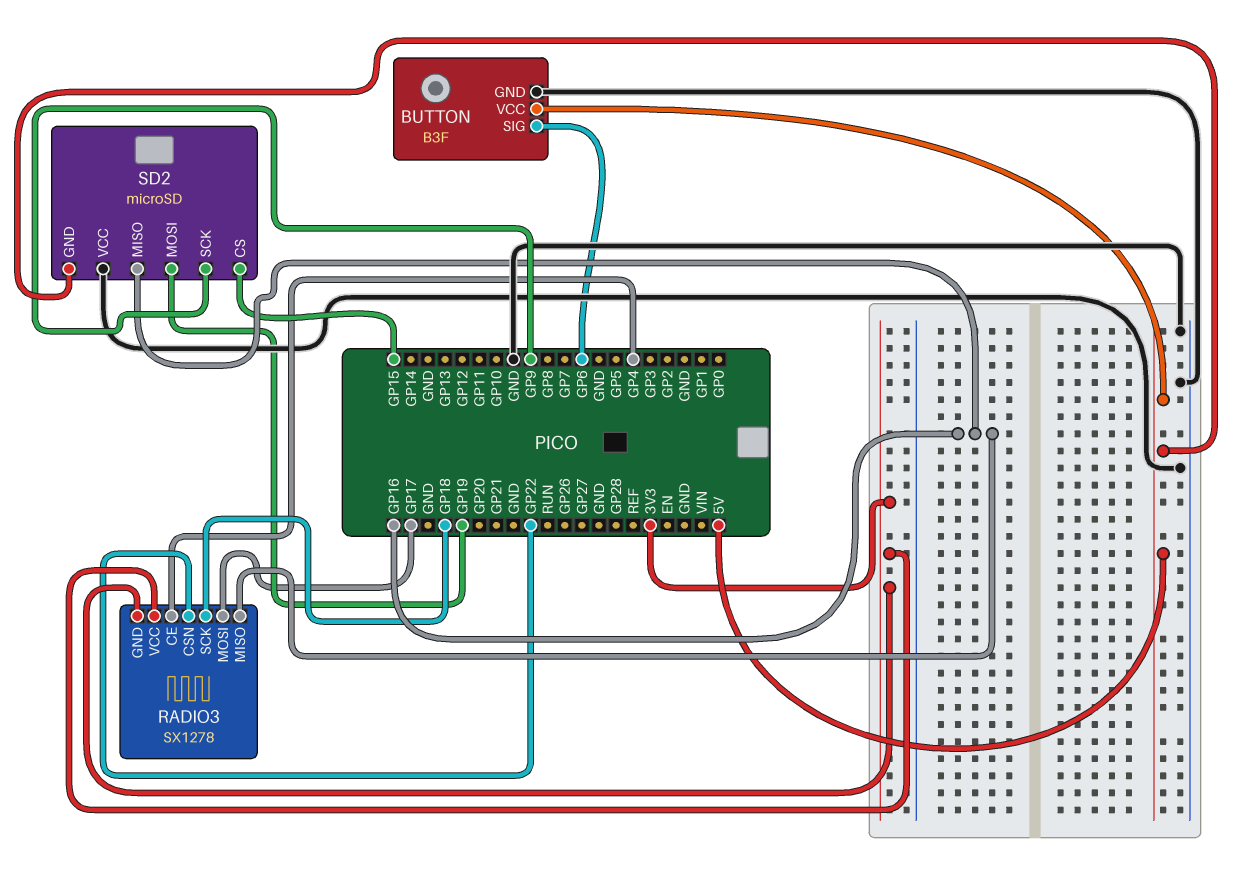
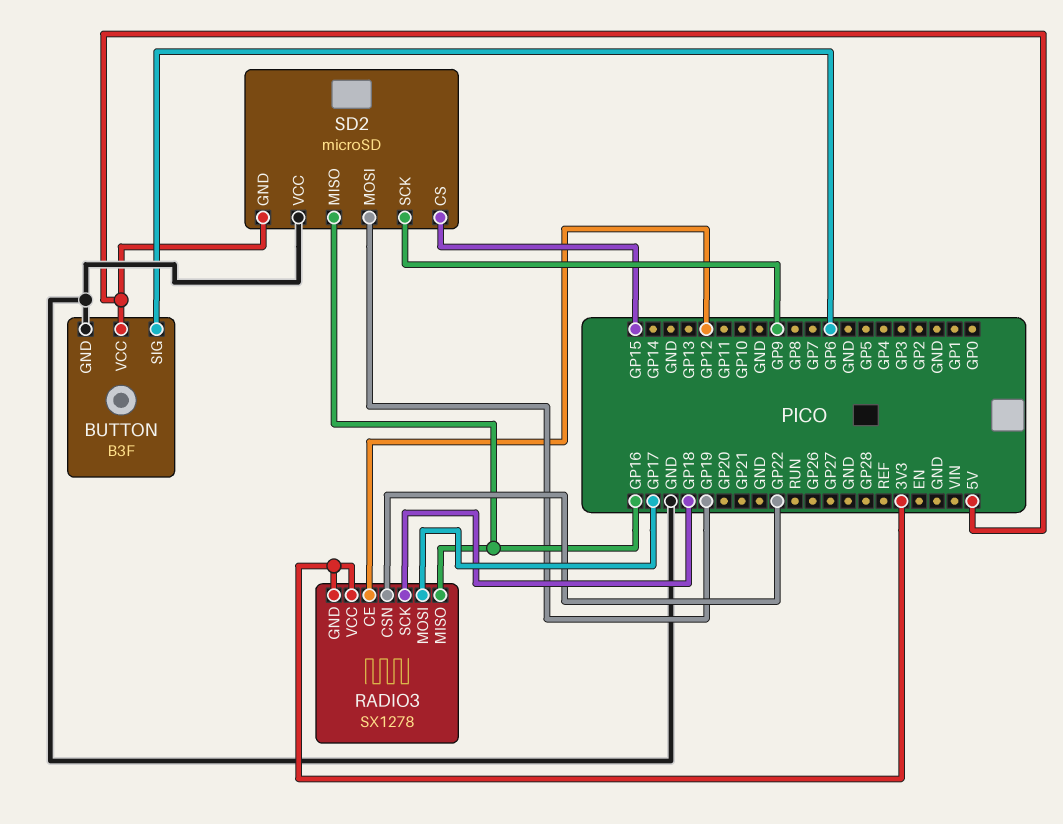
RADIO3 pin CE: GP4 -> GP12

